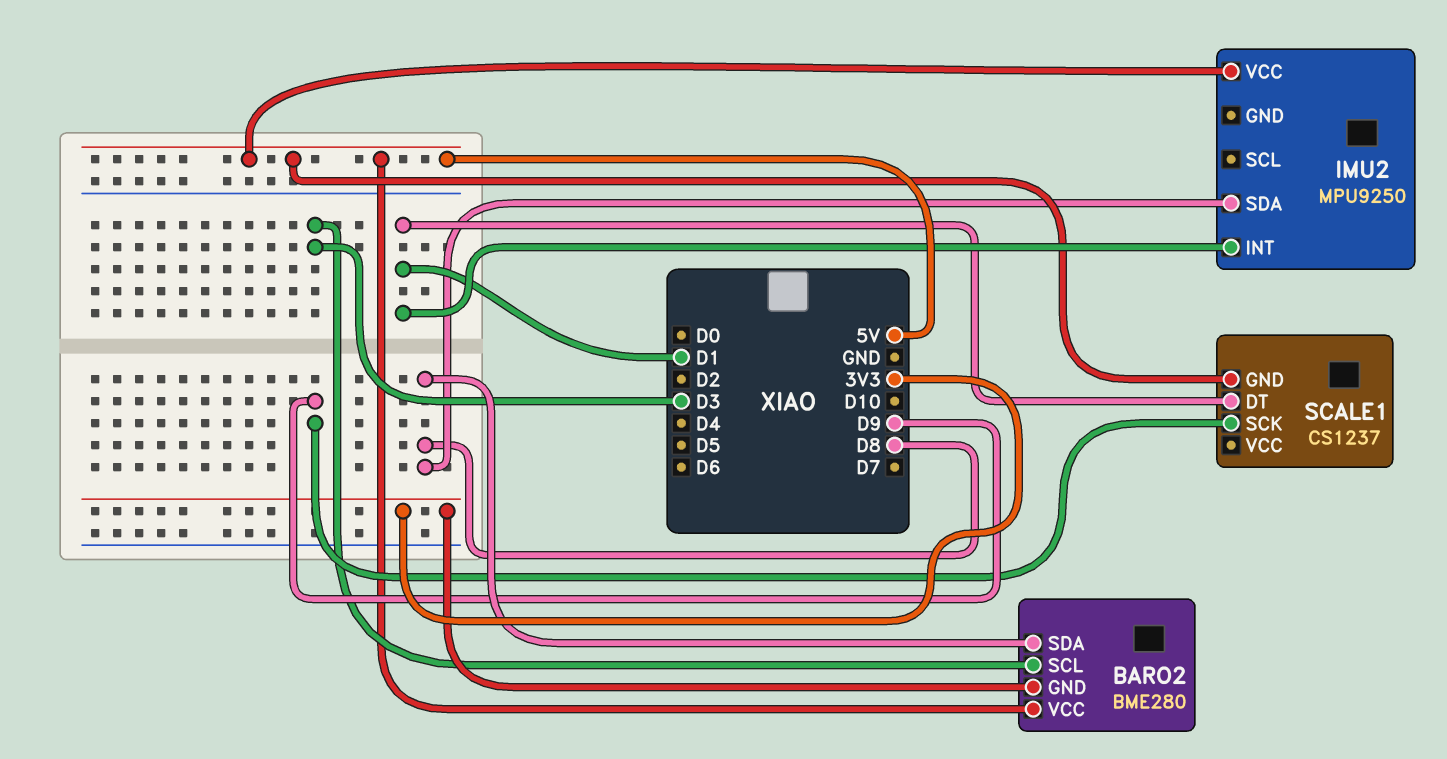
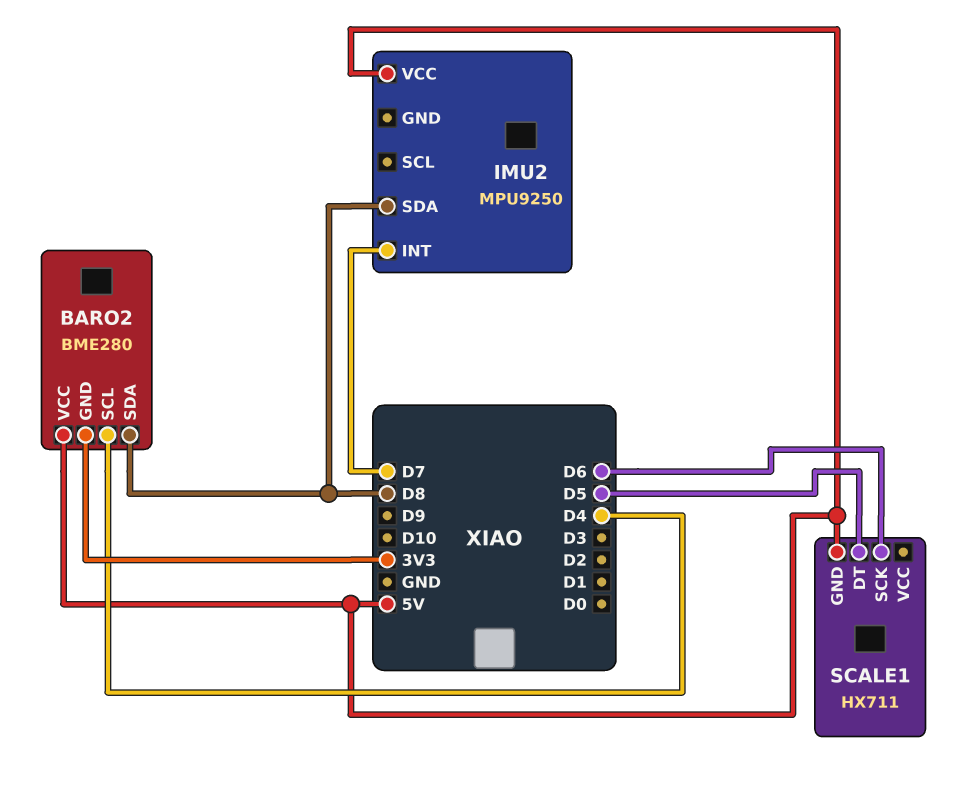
BARO2 pin SCL: D3 -> D4
IMU2 pin INT: D1 -> D7
SCALE1: CS1237 -> HX711
SCALE1 pin DT: D1 -> D5
SCALE1 pin SCK: D9 -> D6

